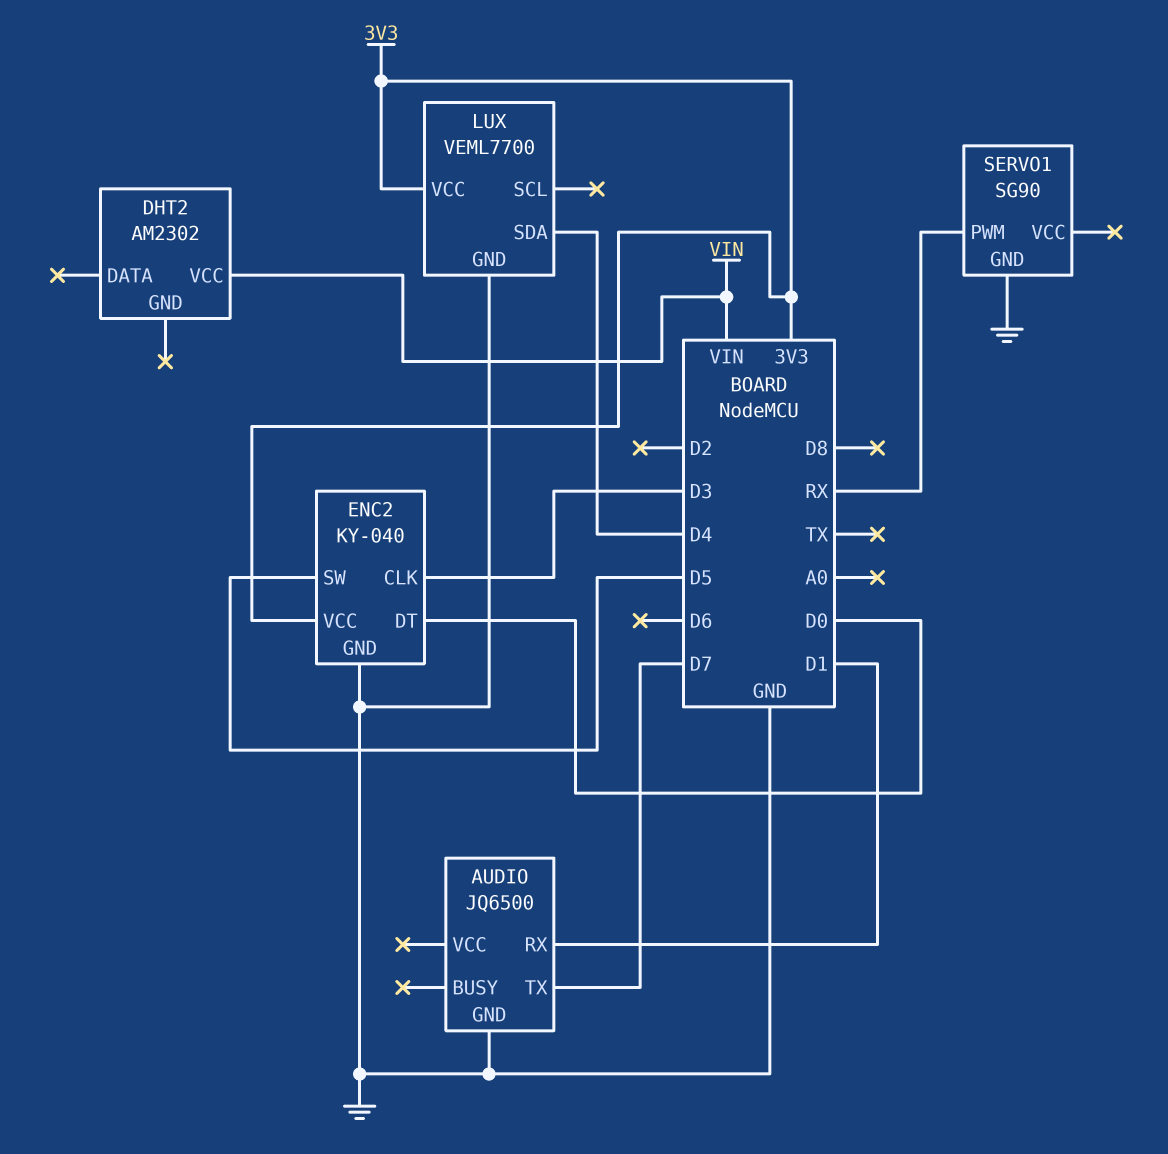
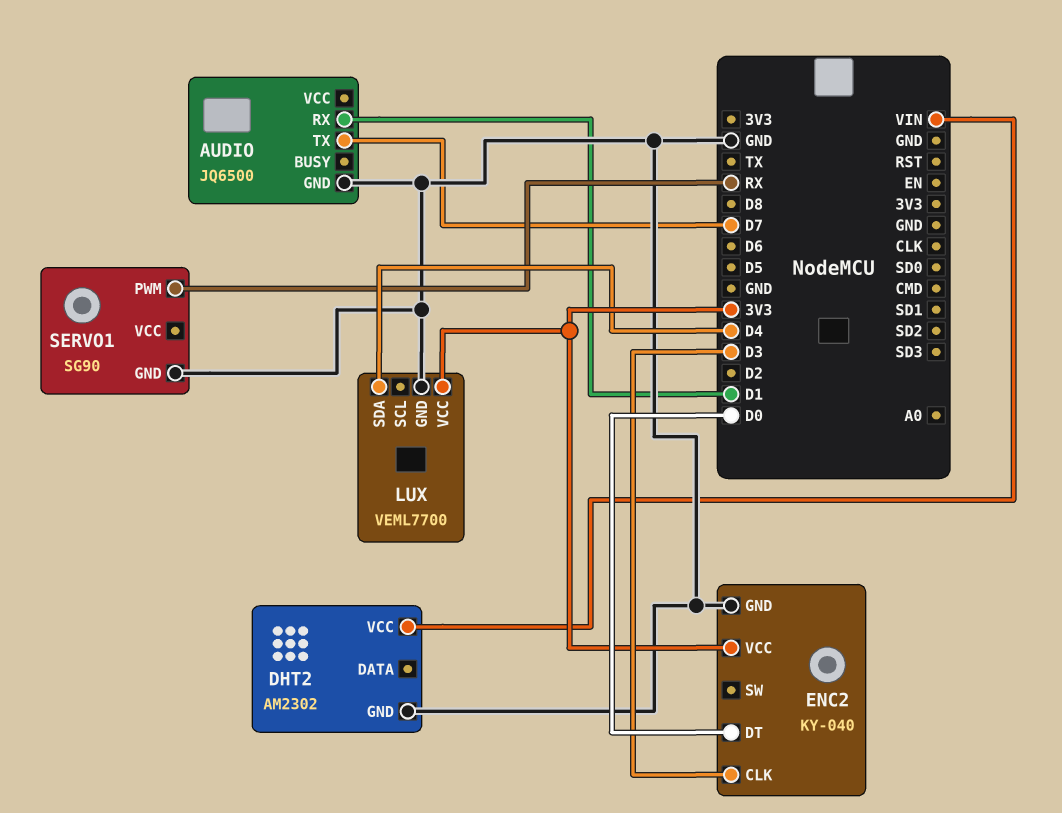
DHT2 pin GND: none -> GND
ENC2 pin SW: D5 -> none

